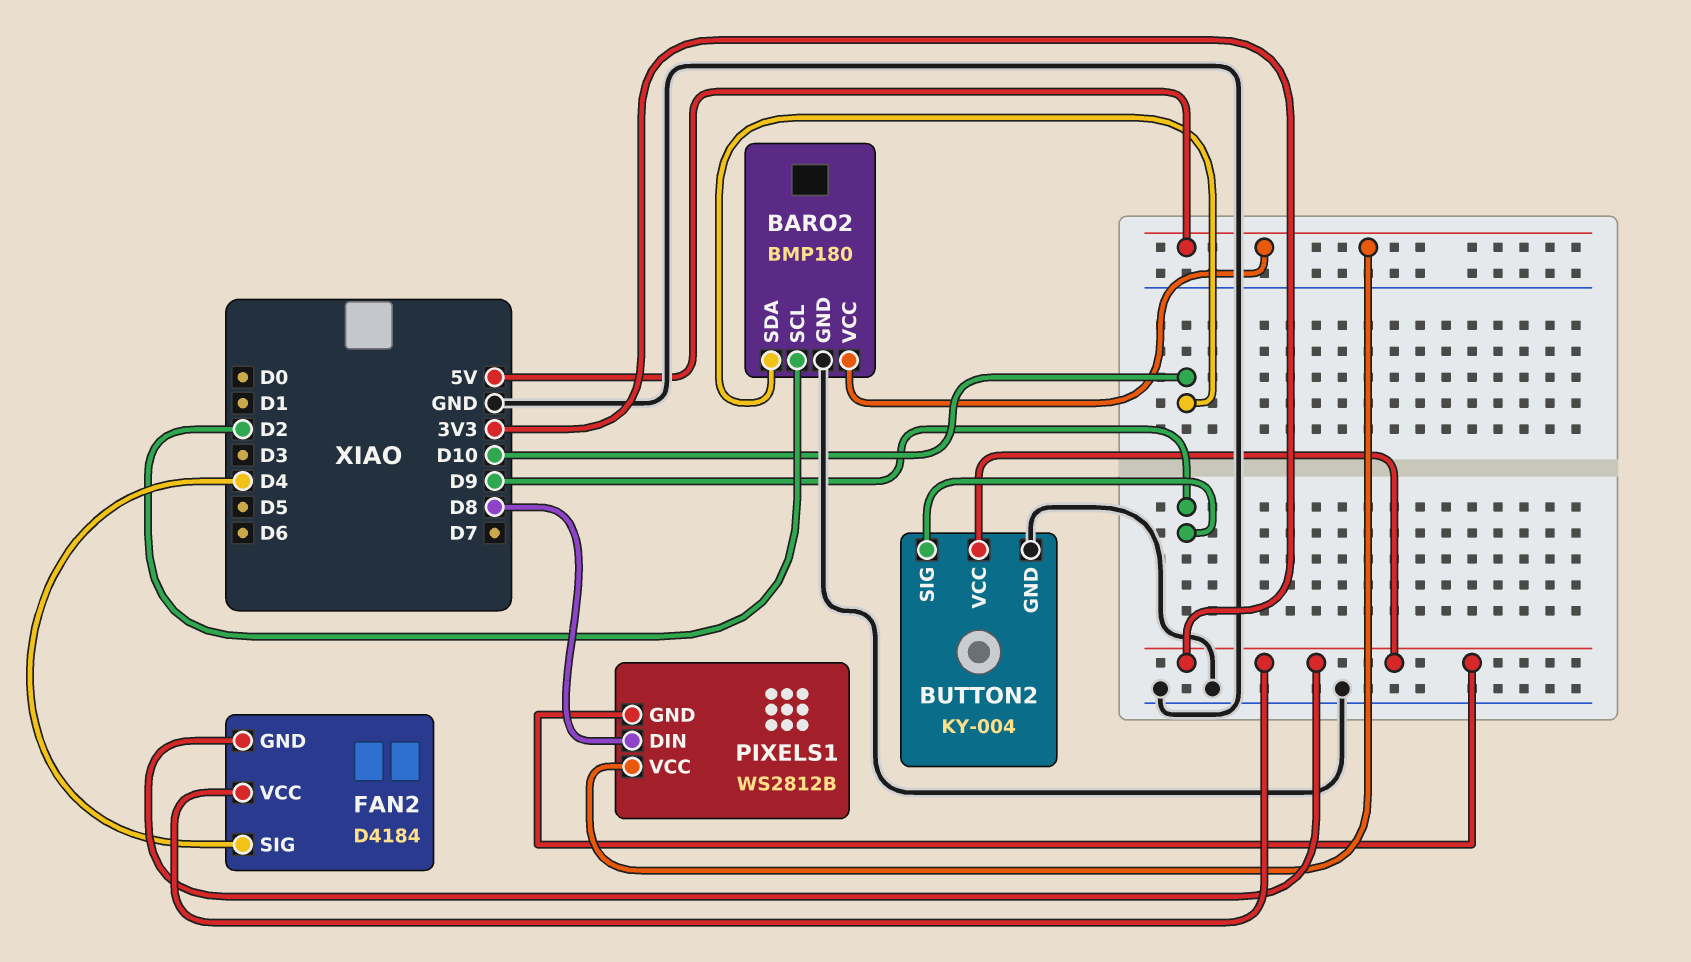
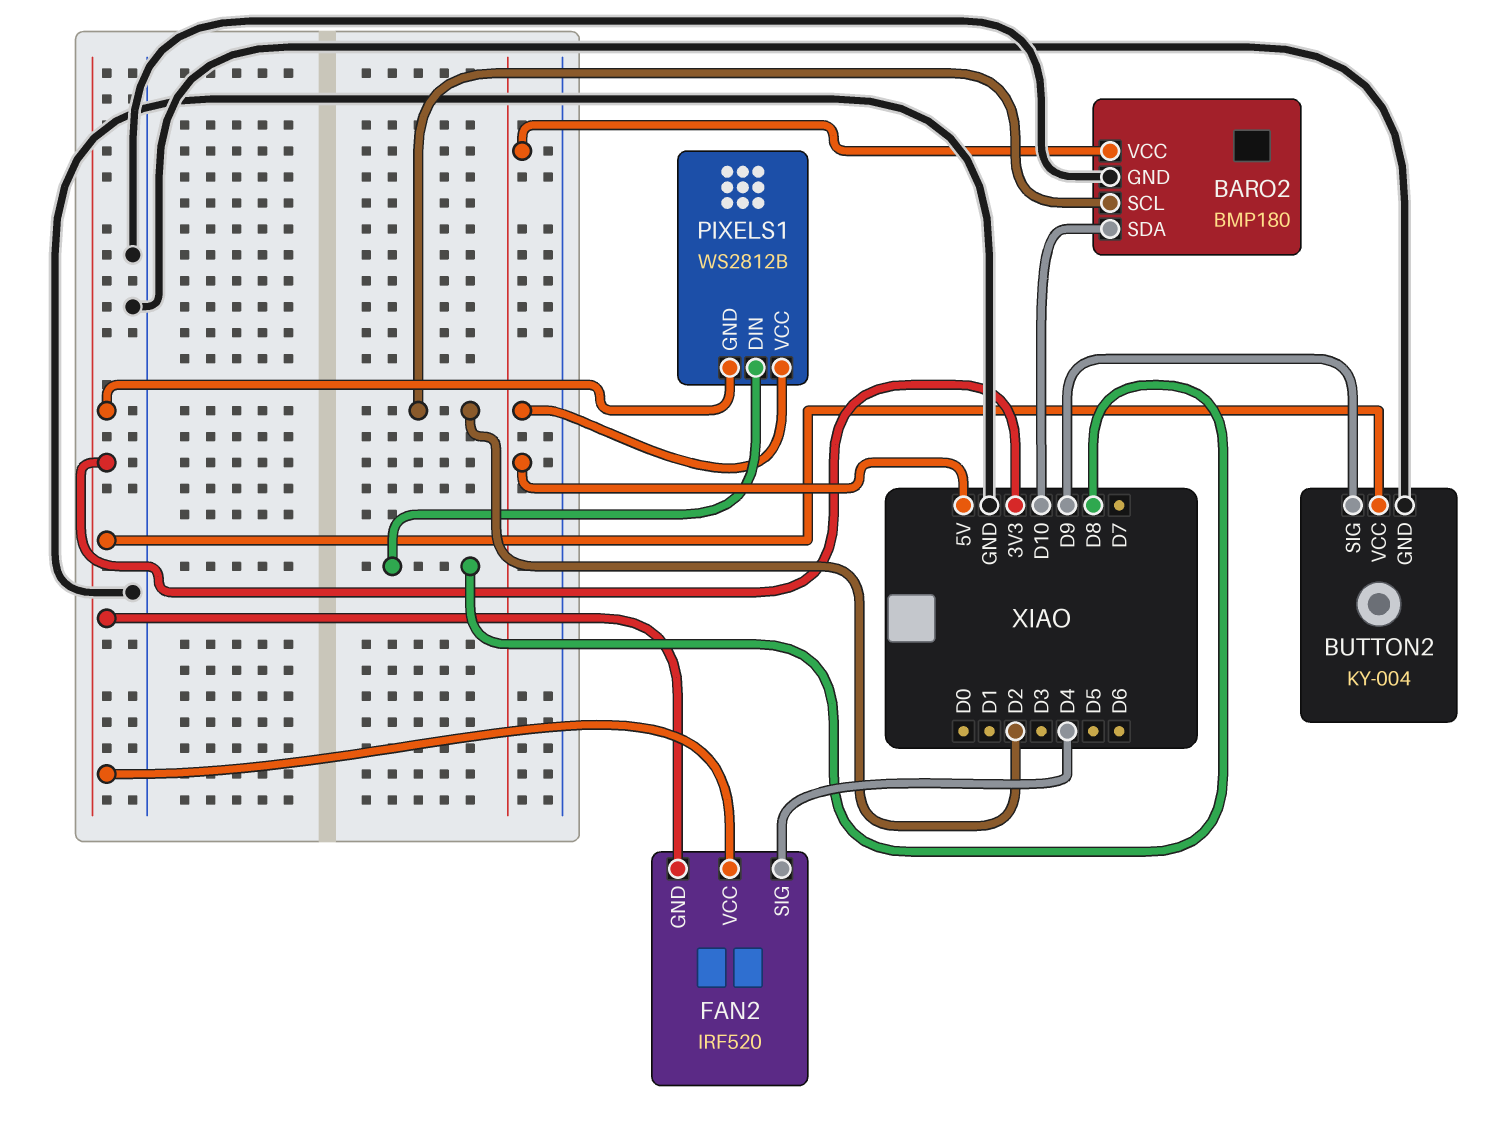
FAN2: D4184 -> IRF520

